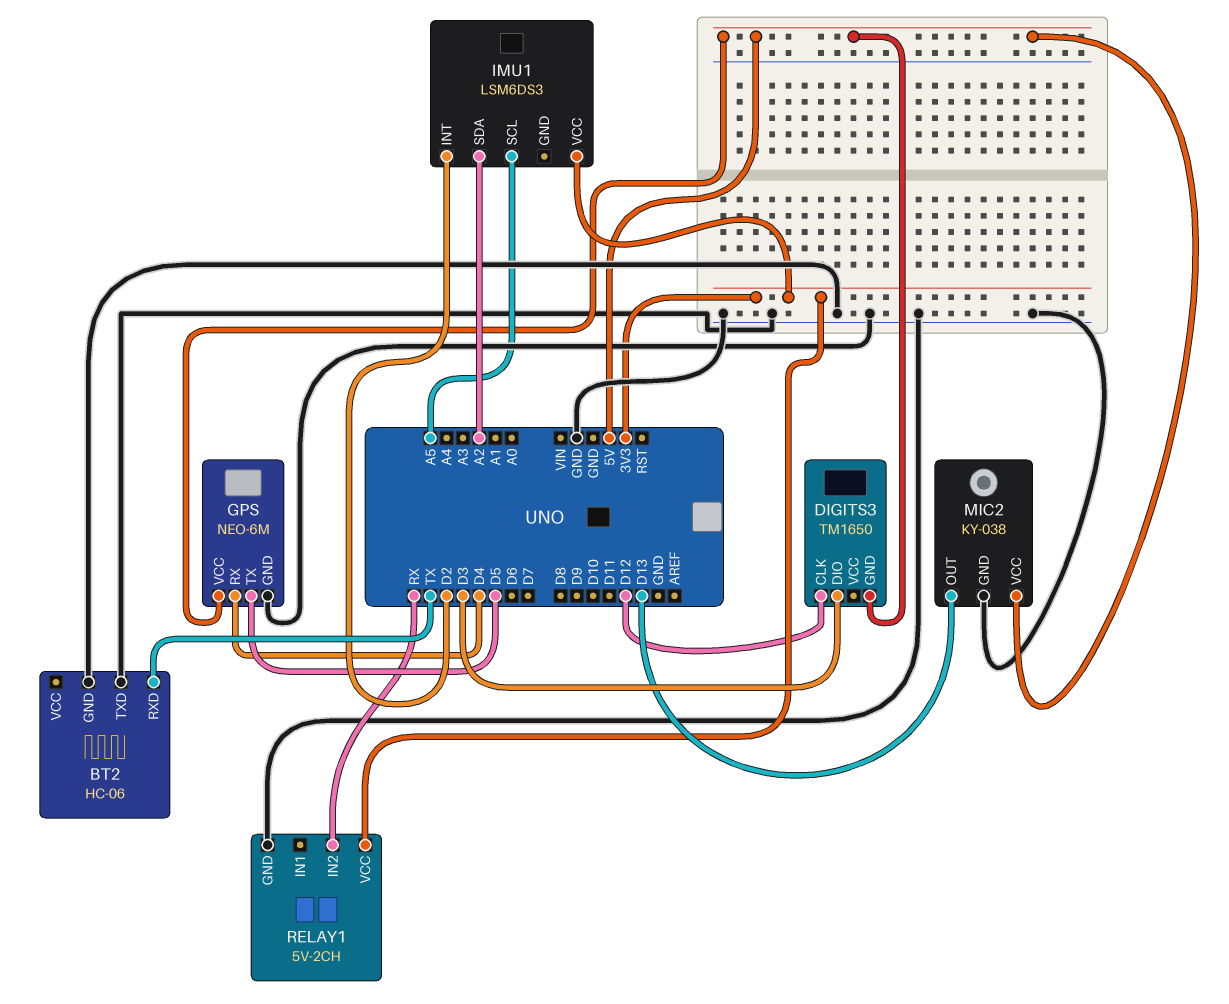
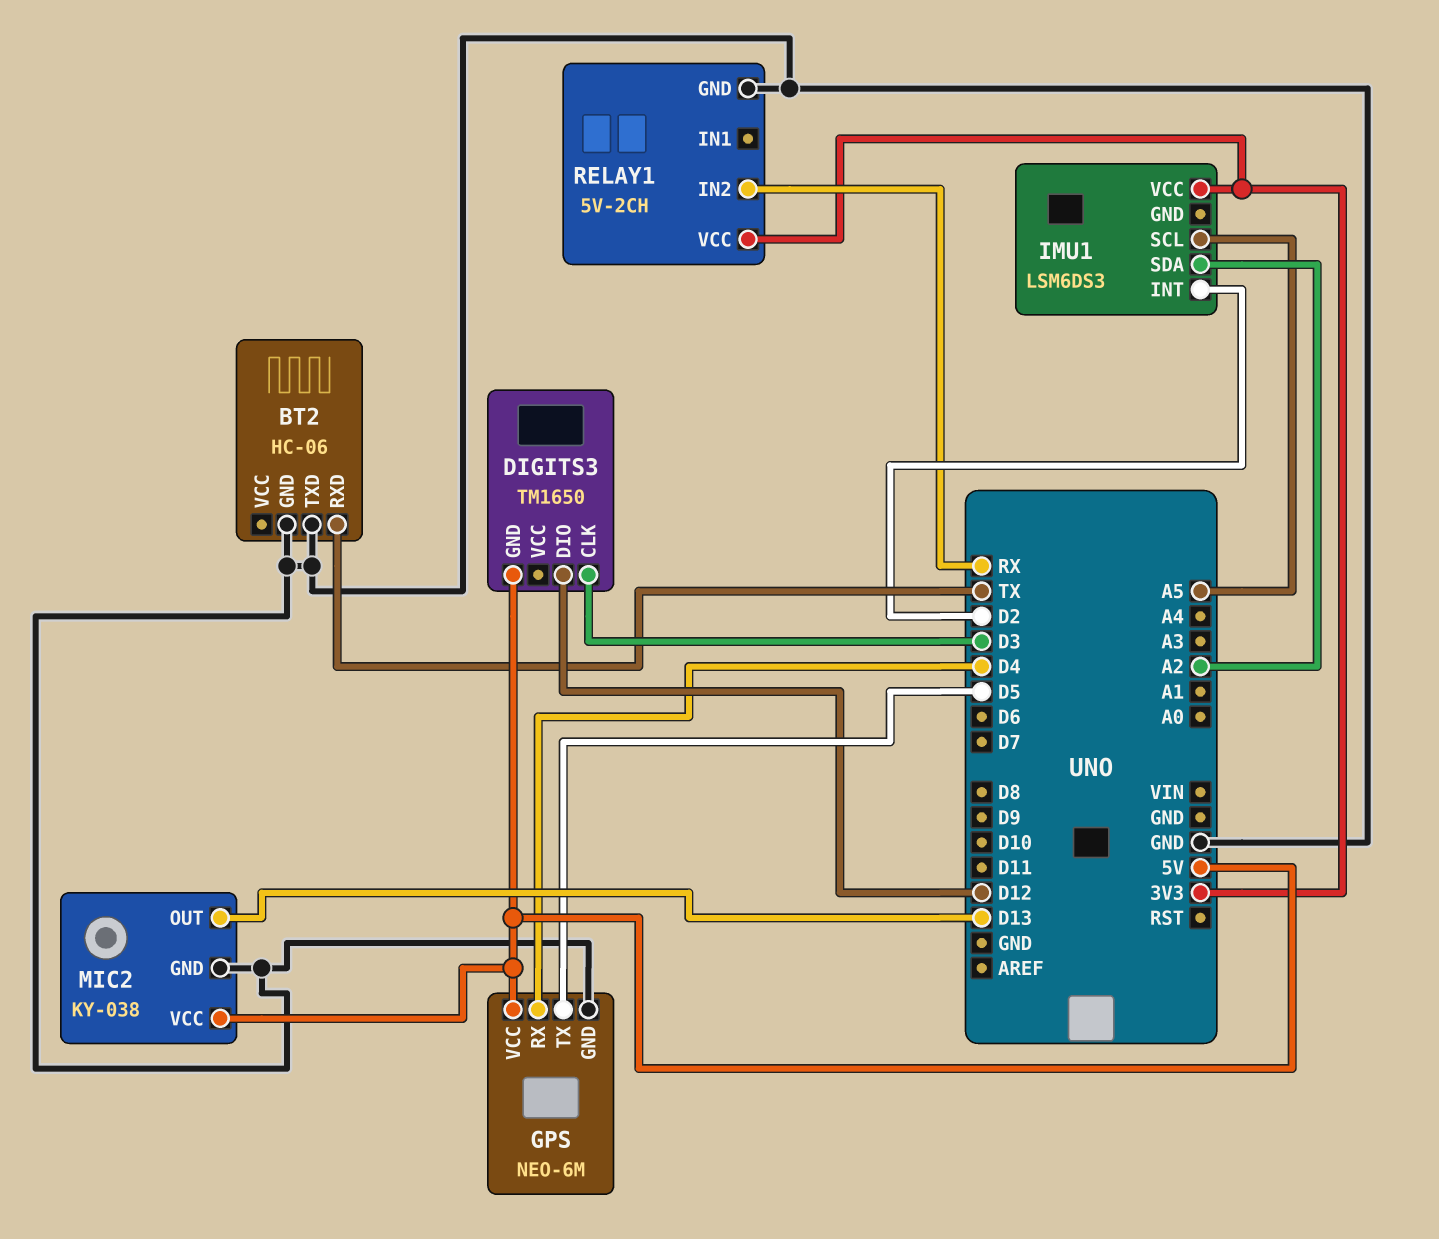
DIGITS3 pin CLK: D12 -> D3
DIGITS3 pin DIO: D3 -> D12

